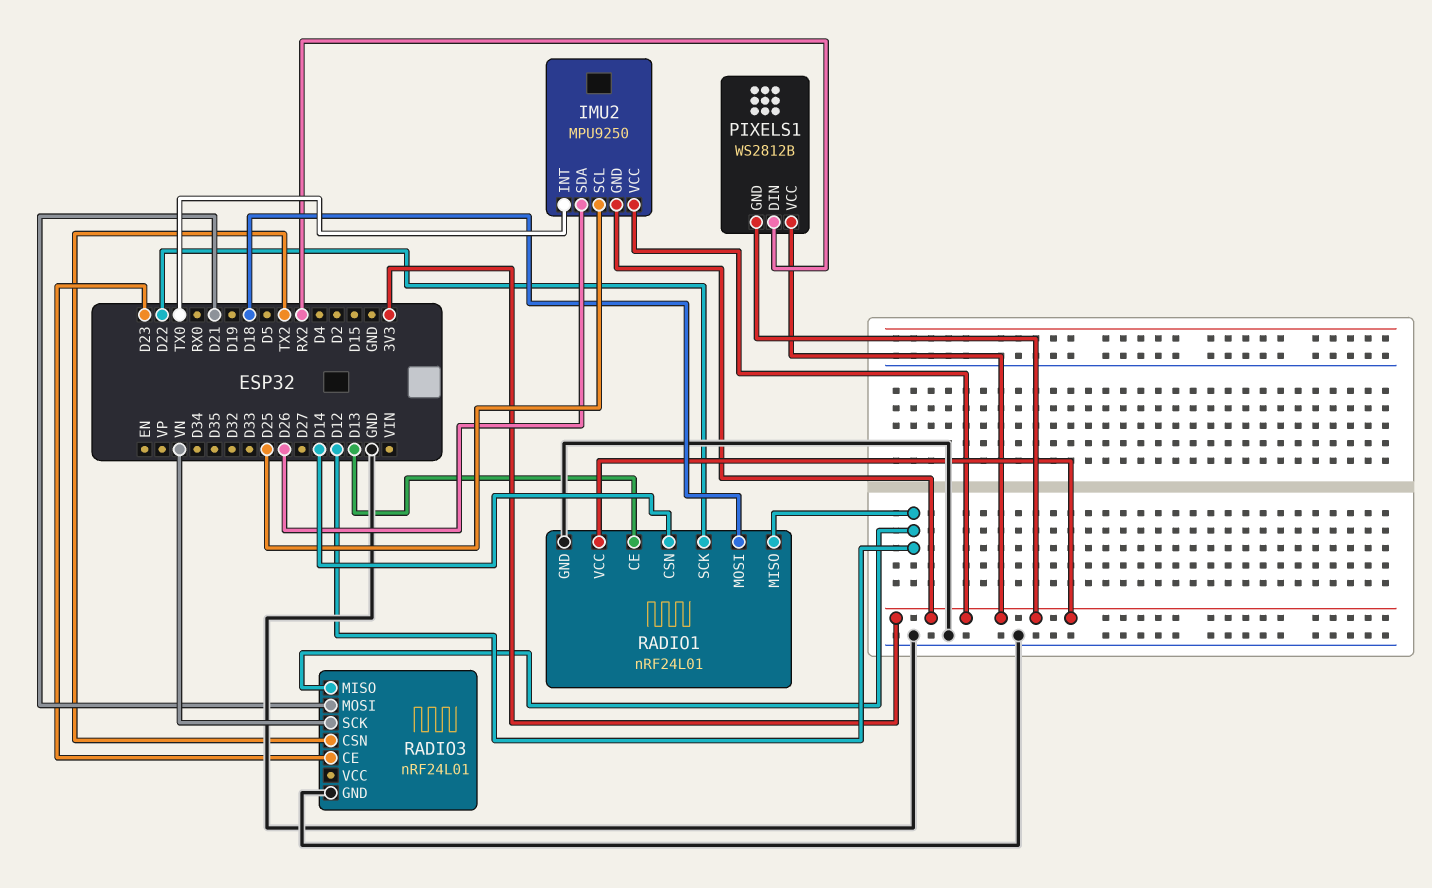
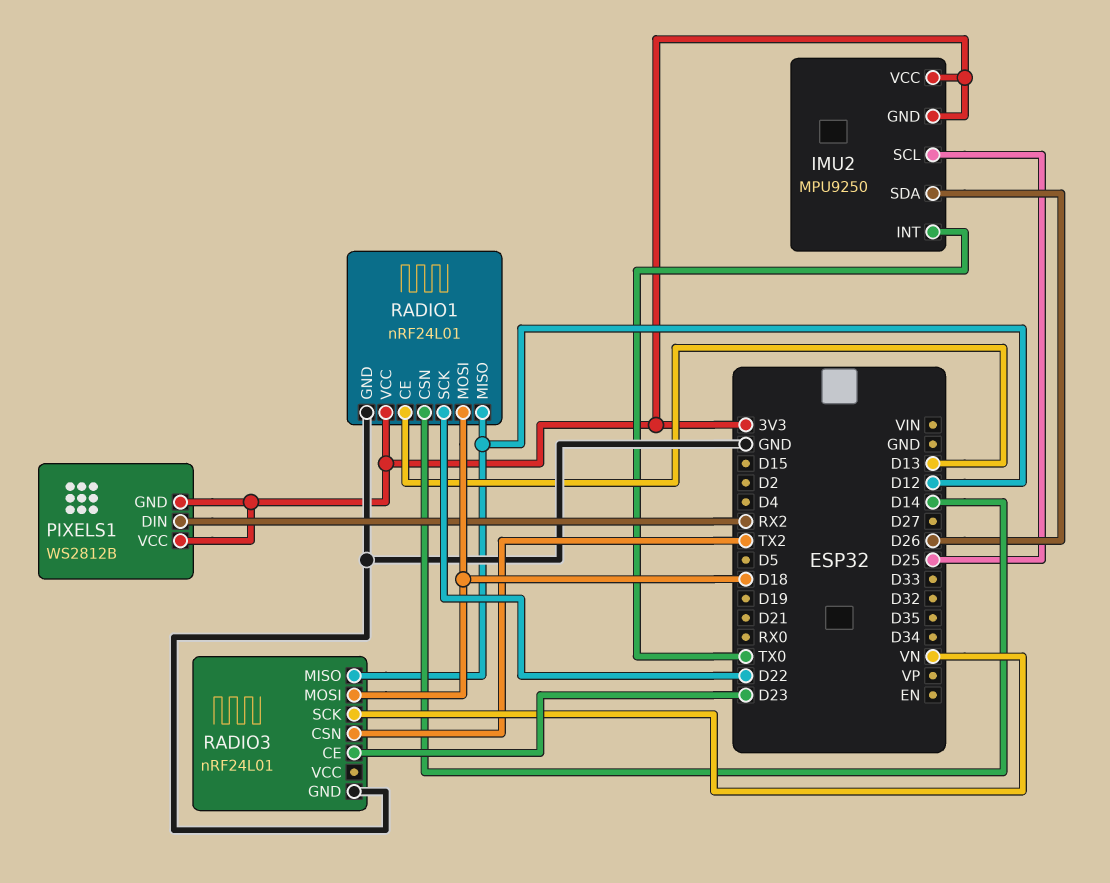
RADIO3 pin MOSI: D21 -> D18

